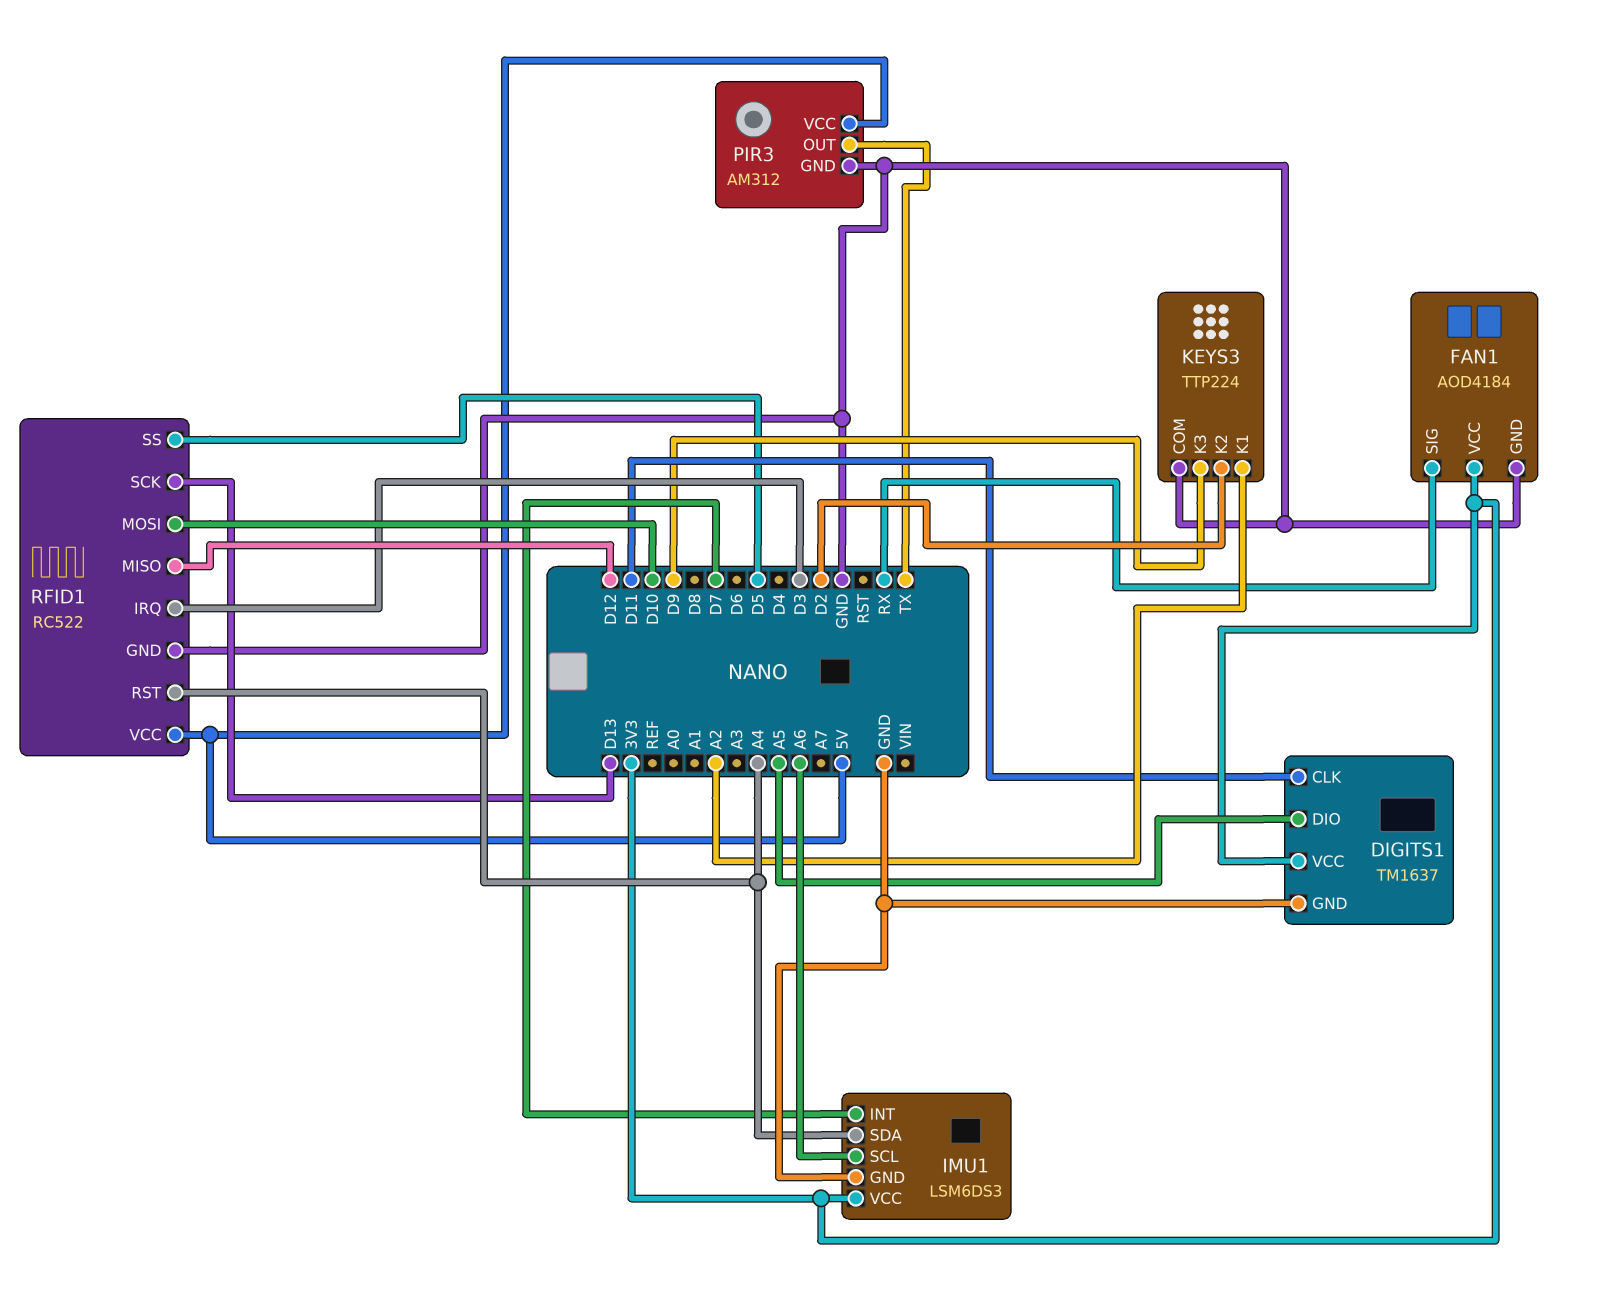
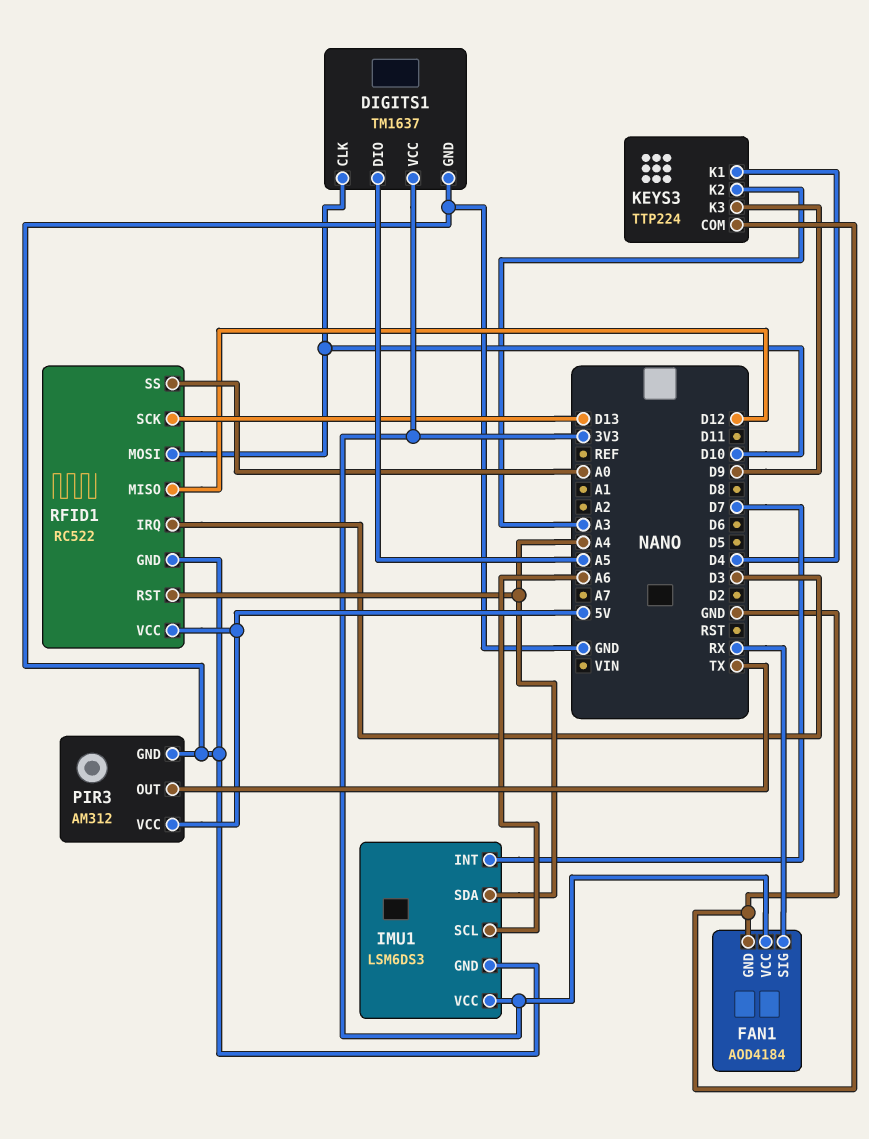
DIGITS1 pin CLK: D11 -> D10
KEYS3 pin K1: A2 -> D4
KEYS3 pin K2: D2 -> A3
RFID1 pin SS: D5 -> A0

